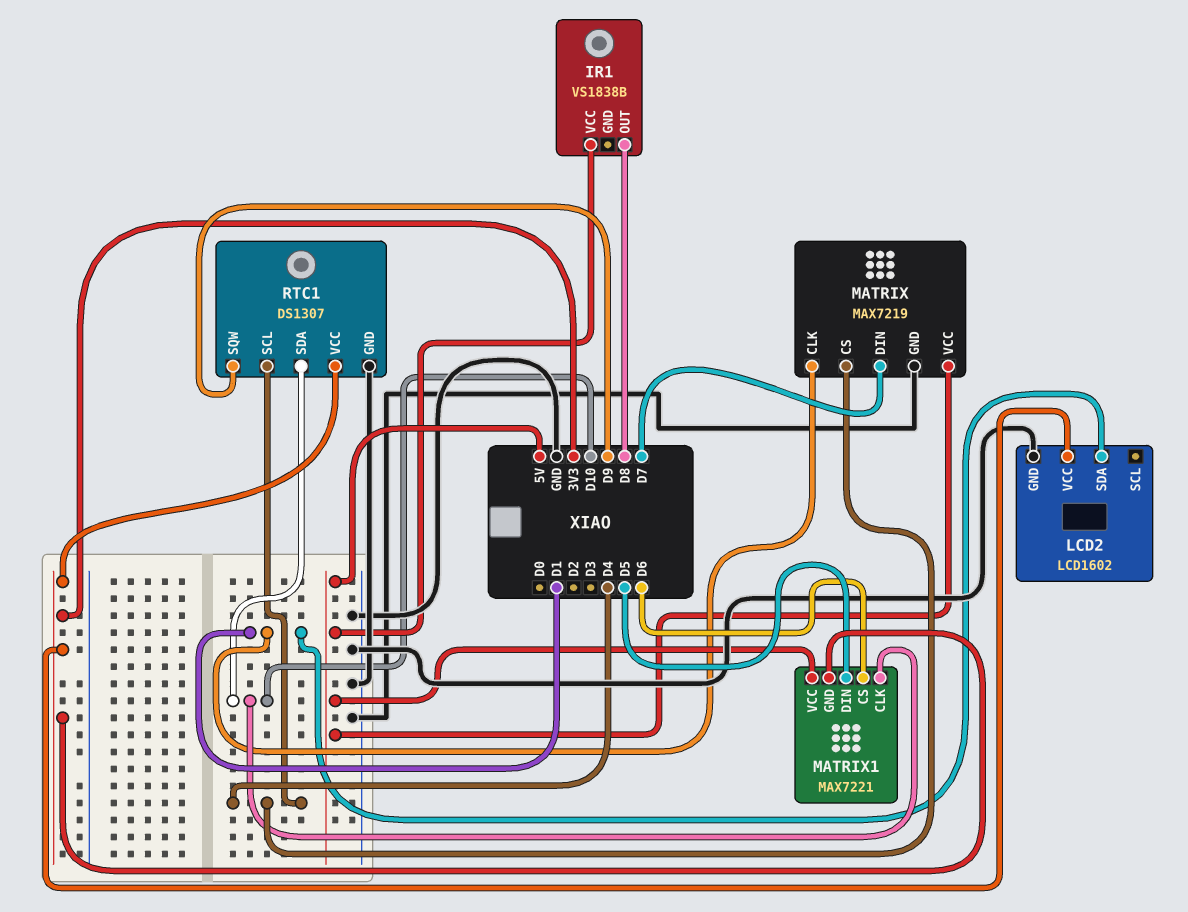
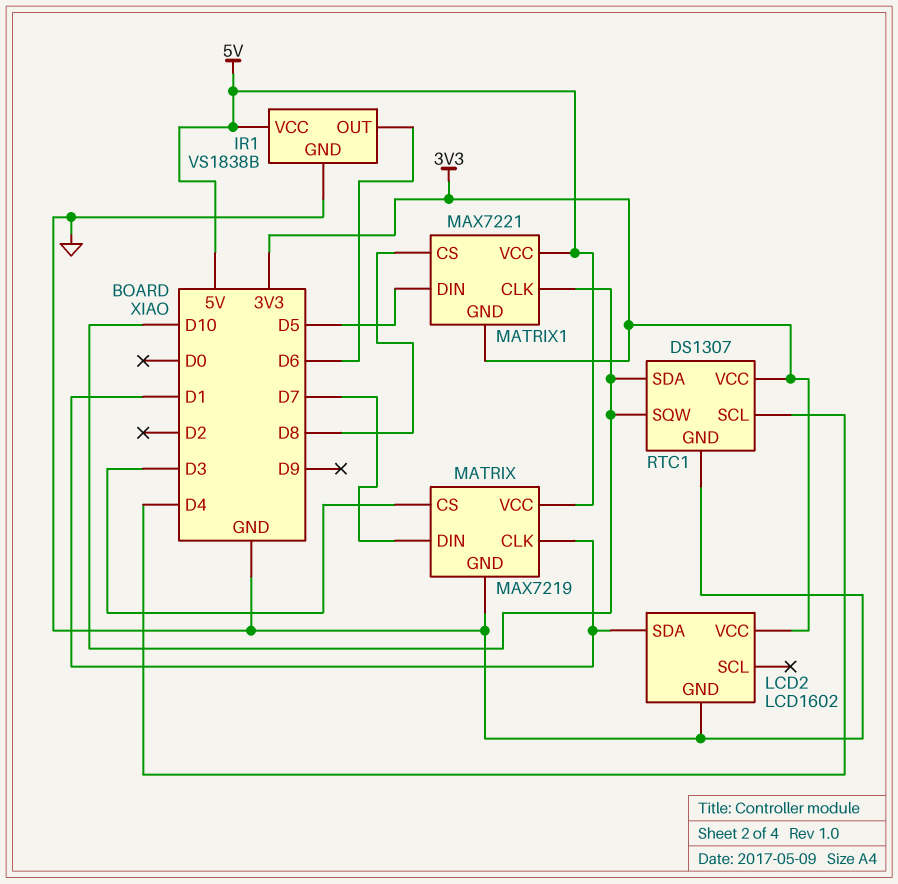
IR1 pin GND: none -> GND
IR1 pin OUT: D8 -> D6
MATRIX pin CS: D4 -> D3
MATRIX1 pin CS: D6 -> D8
RTC1 pin SQW: D9 -> D10

